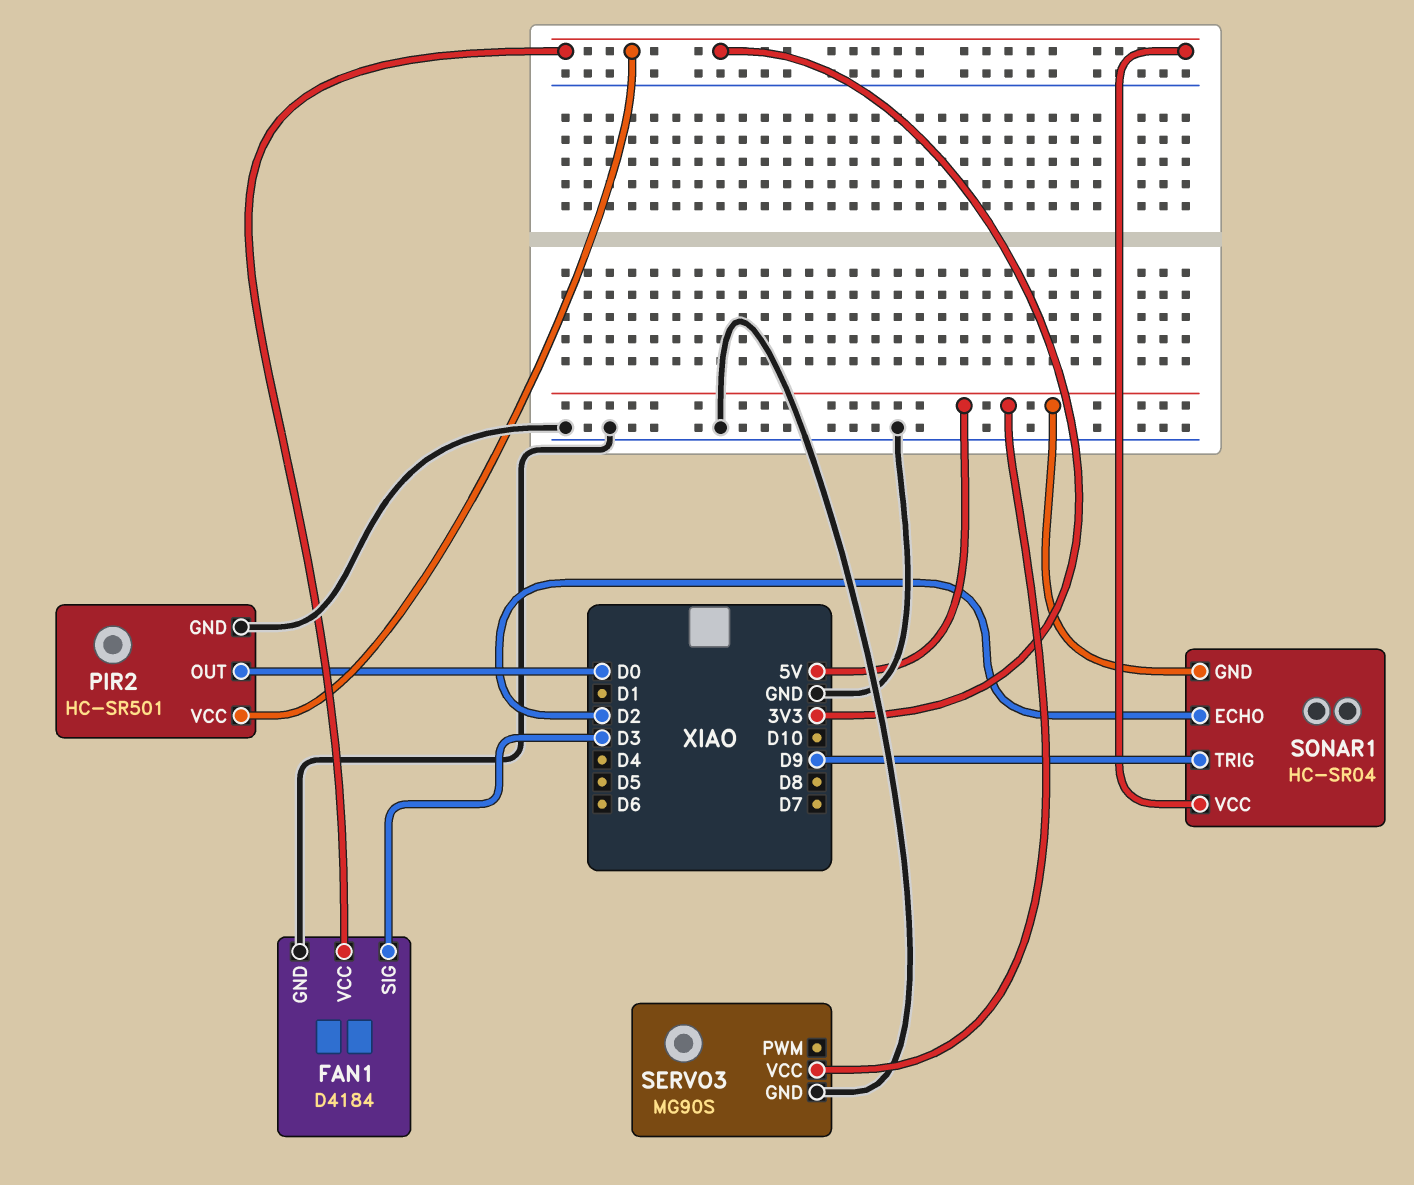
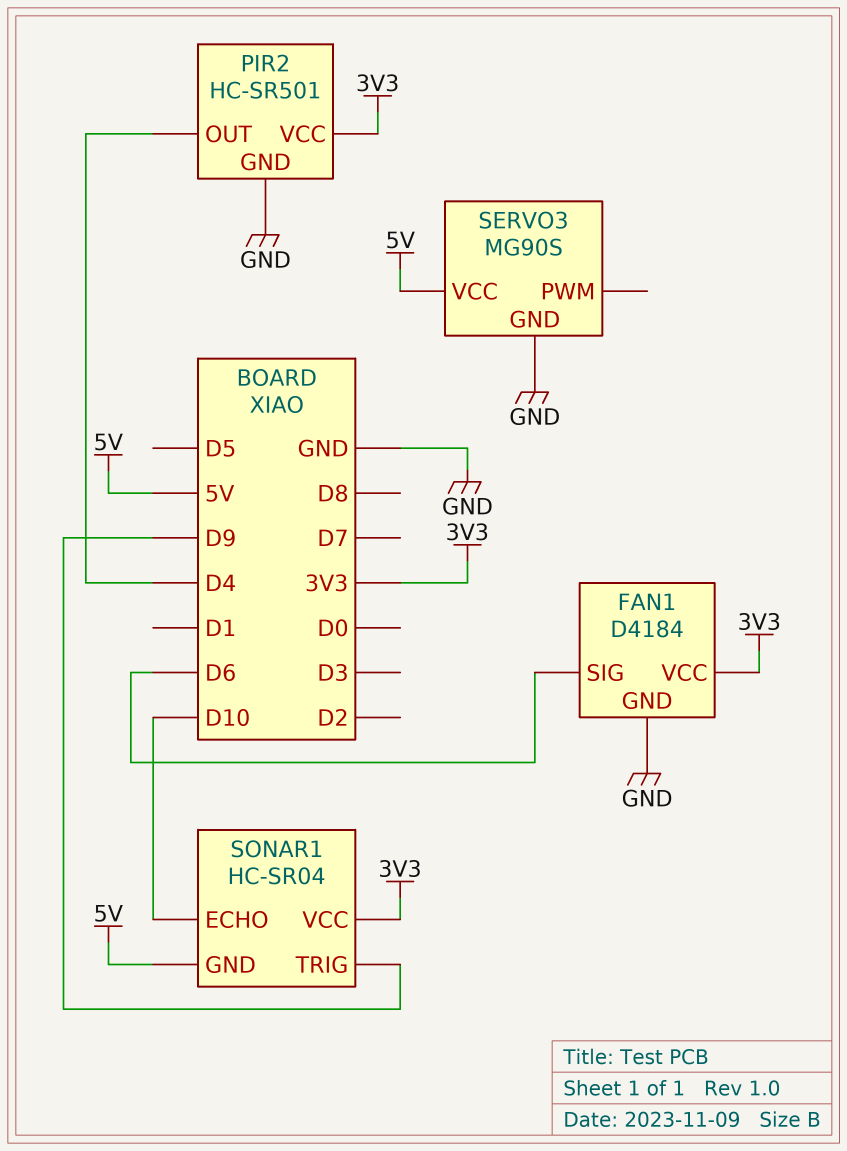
FAN1 pin SIG: D3 -> D6
PIR2 pin OUT: D0 -> D4
SONAR1 pin ECHO: D2 -> D10

